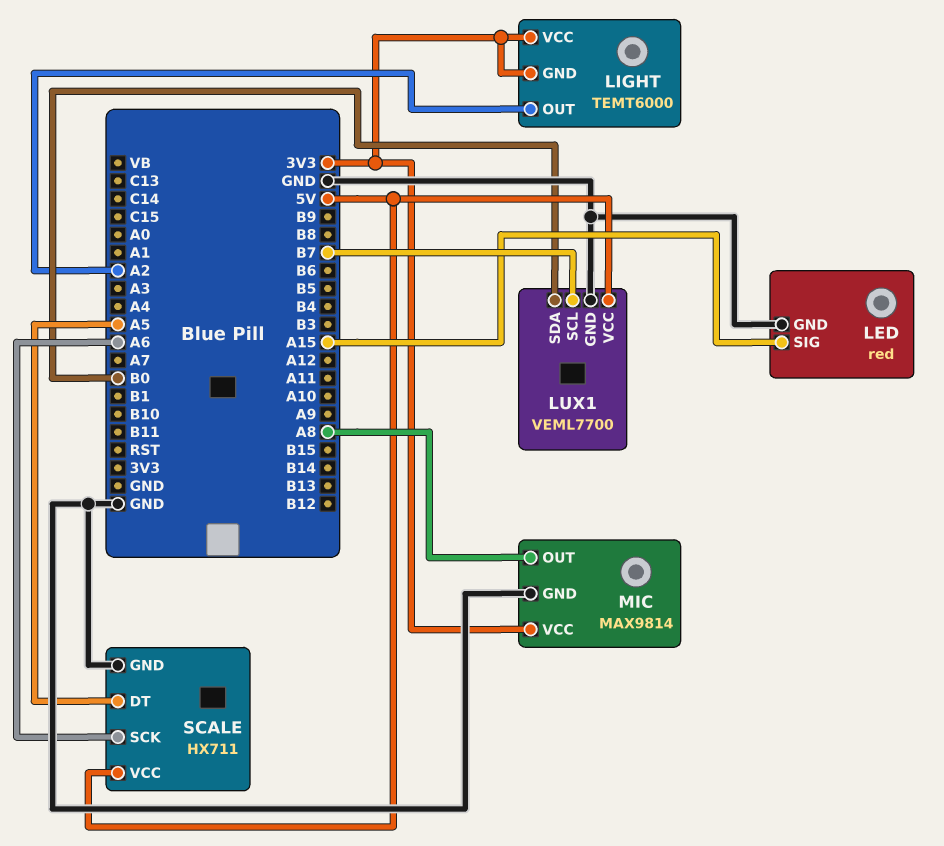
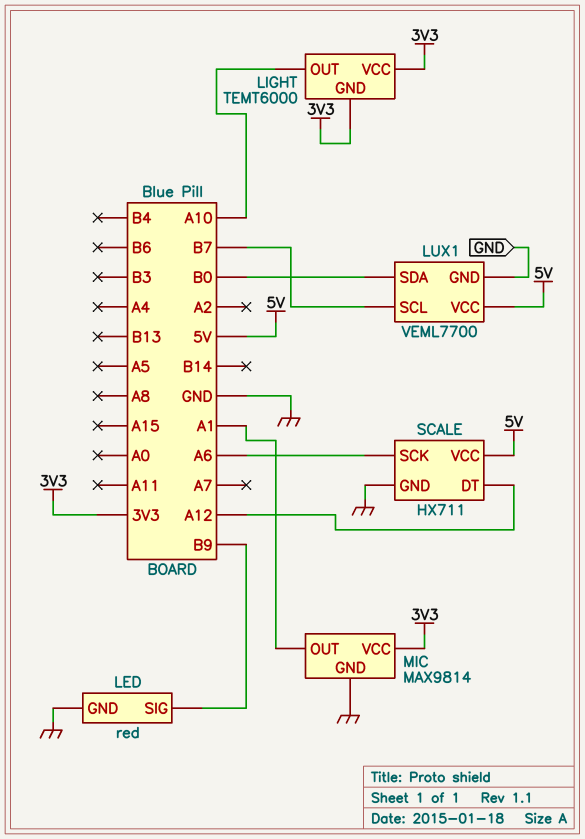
LED pin SIG: A15 -> B9
LIGHT pin OUT: A2 -> A10
MIC pin OUT: A8 -> A1
SCALE pin DT: A5 -> A12

